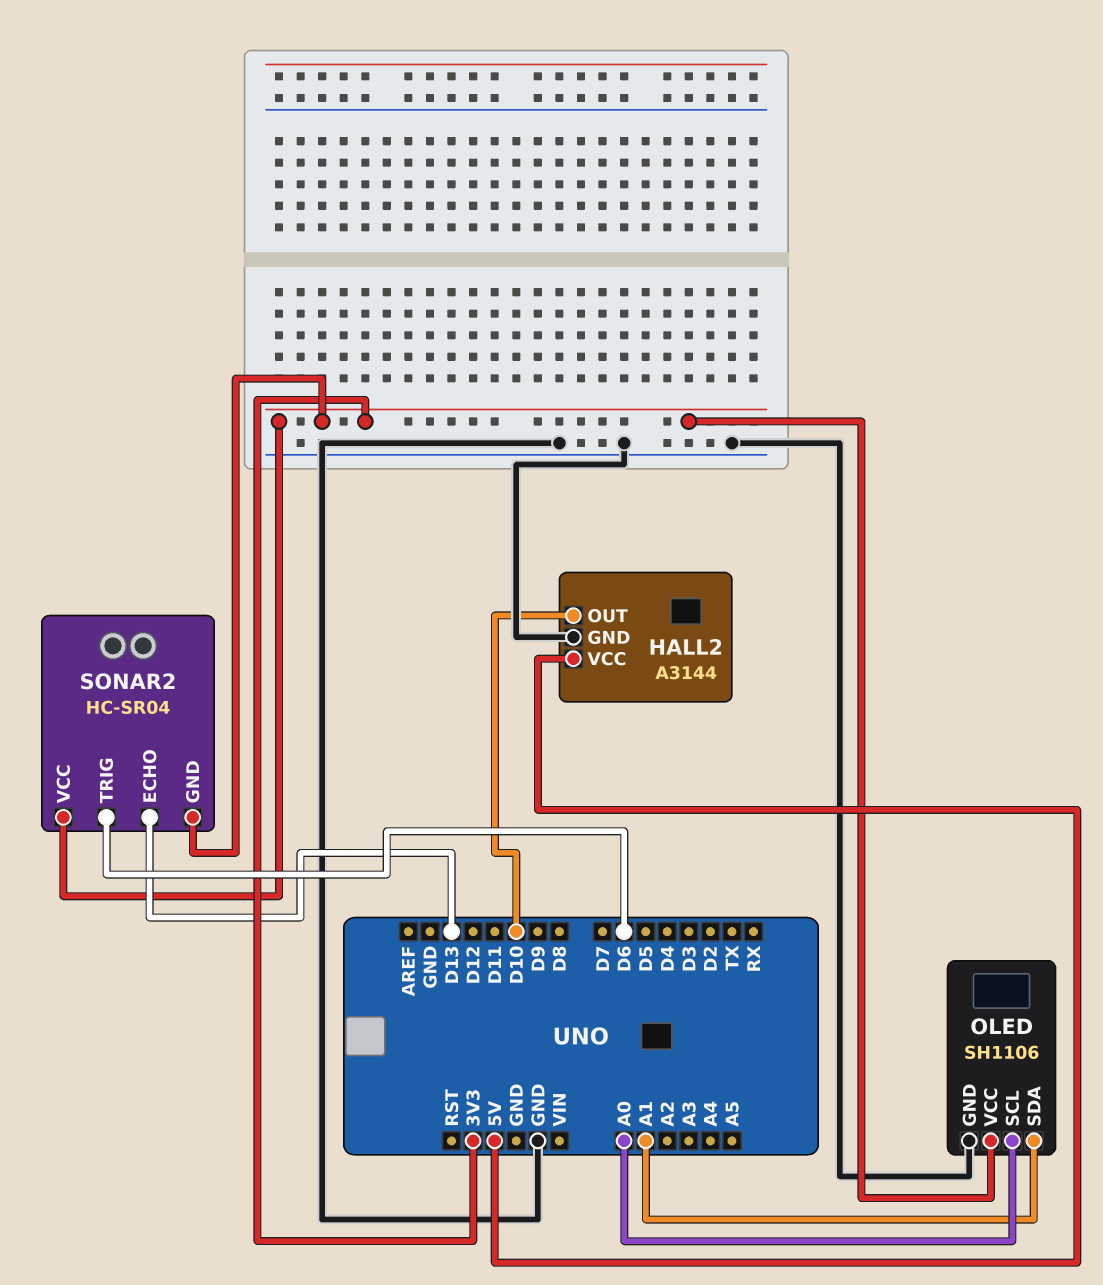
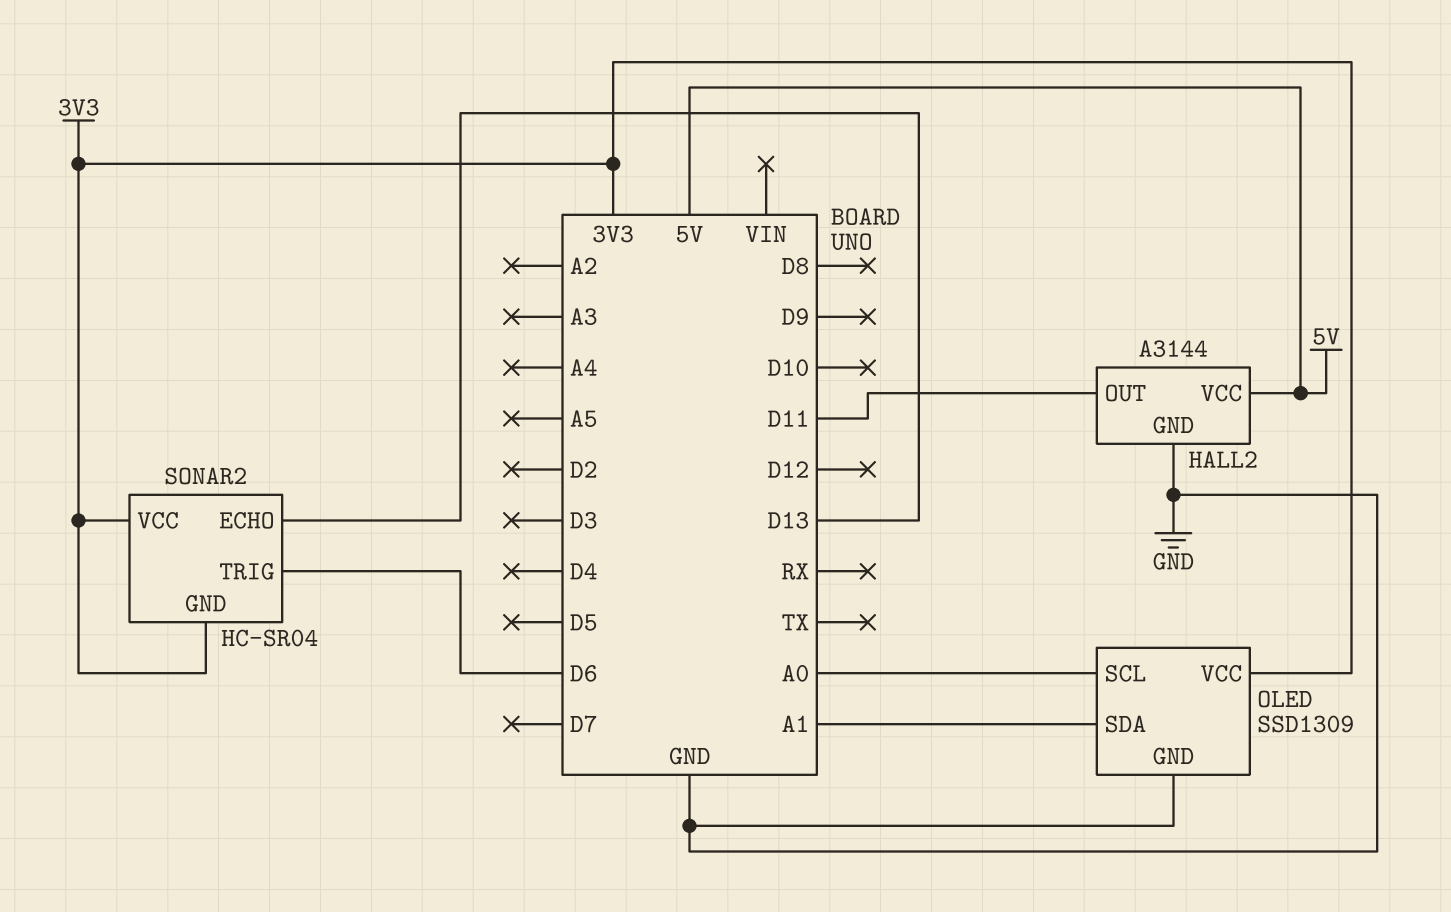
HALL2 pin OUT: D10 -> D11
OLED: SH1106 -> SSD1309

